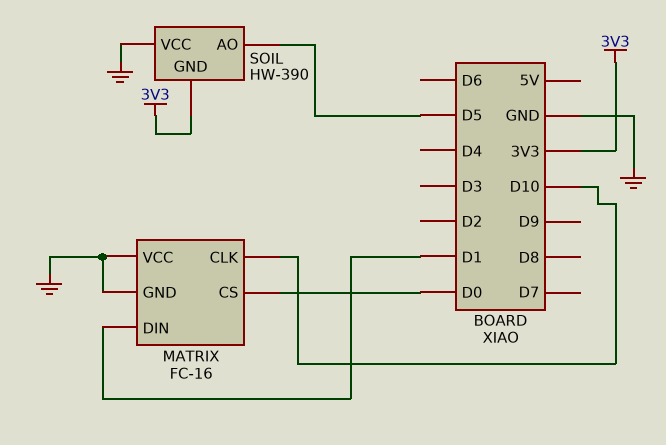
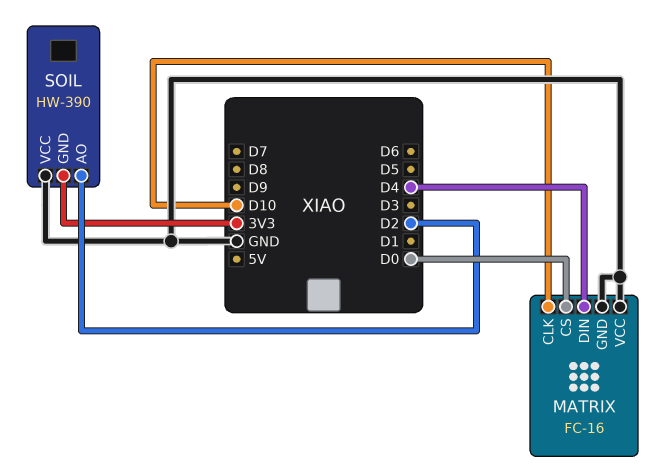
MATRIX pin DIN: D1 -> D4
SOIL pin AO: D5 -> D2

